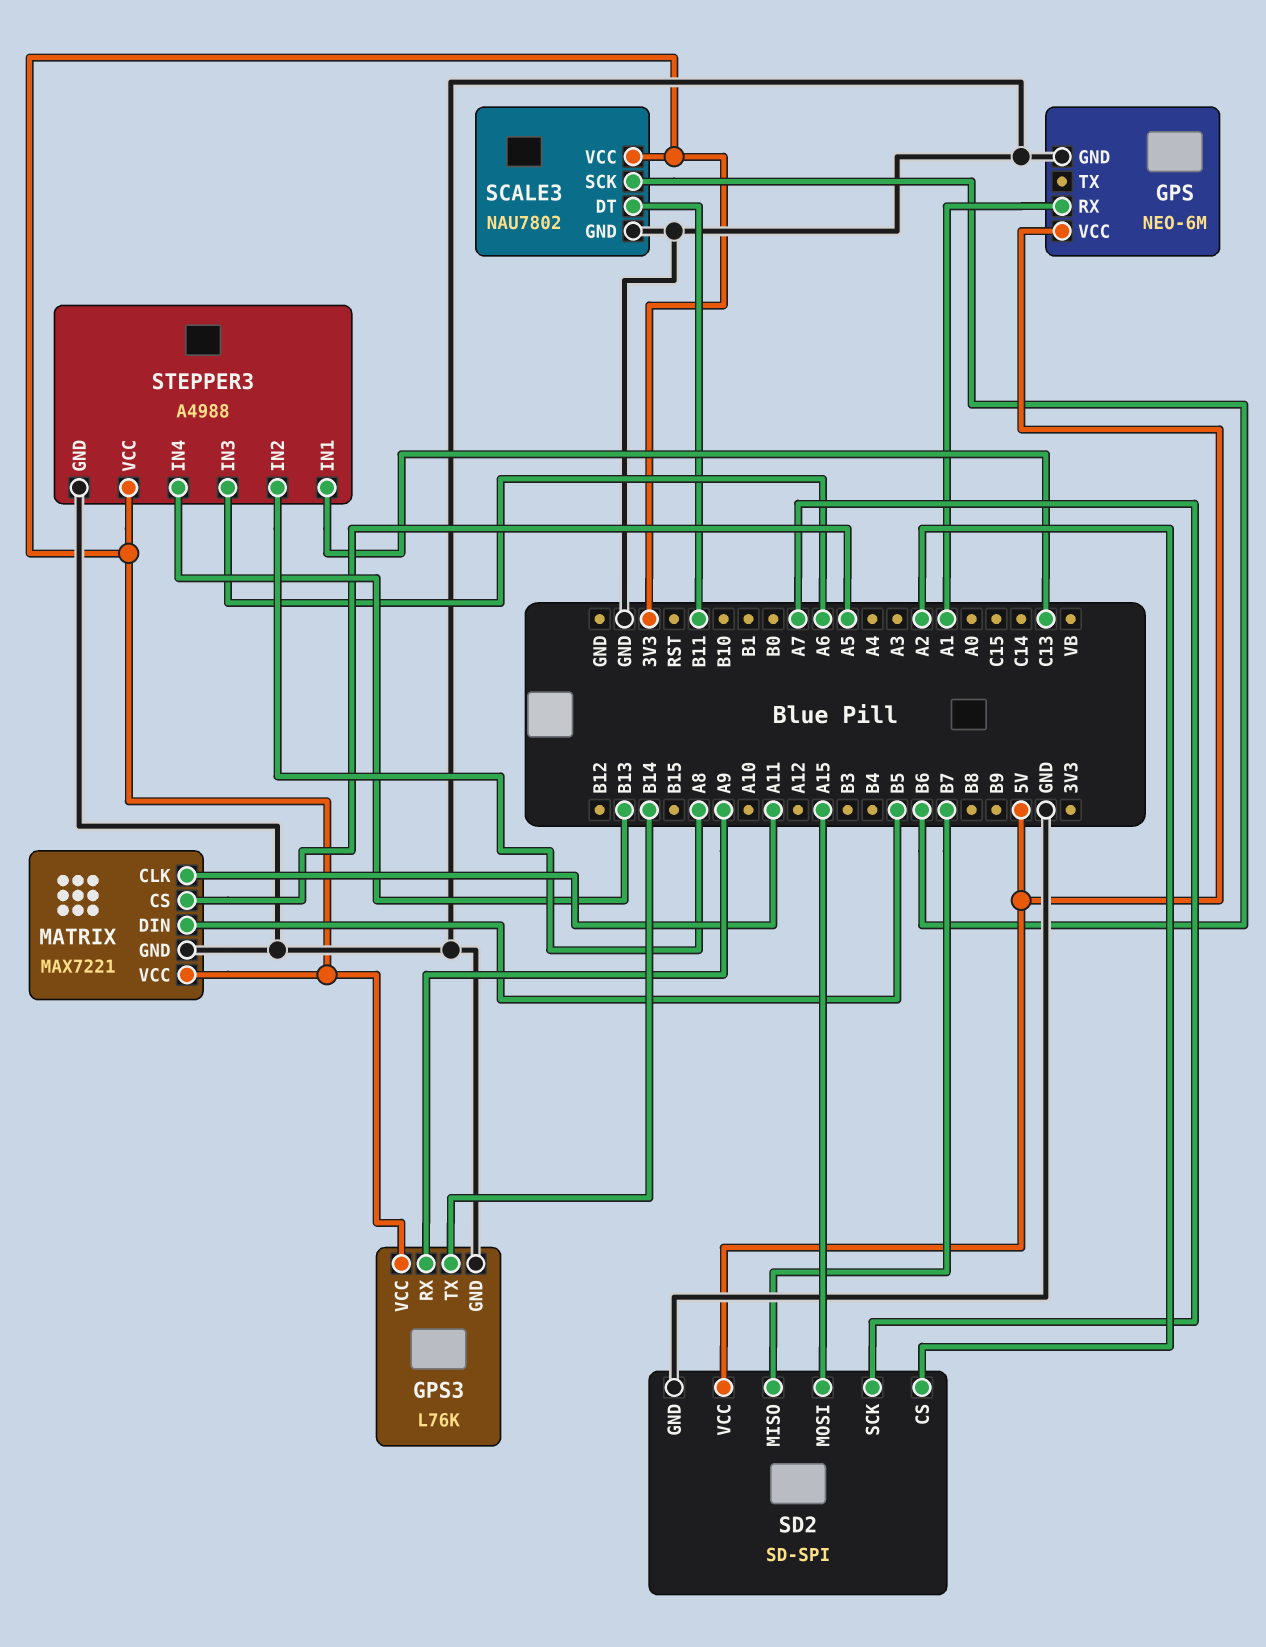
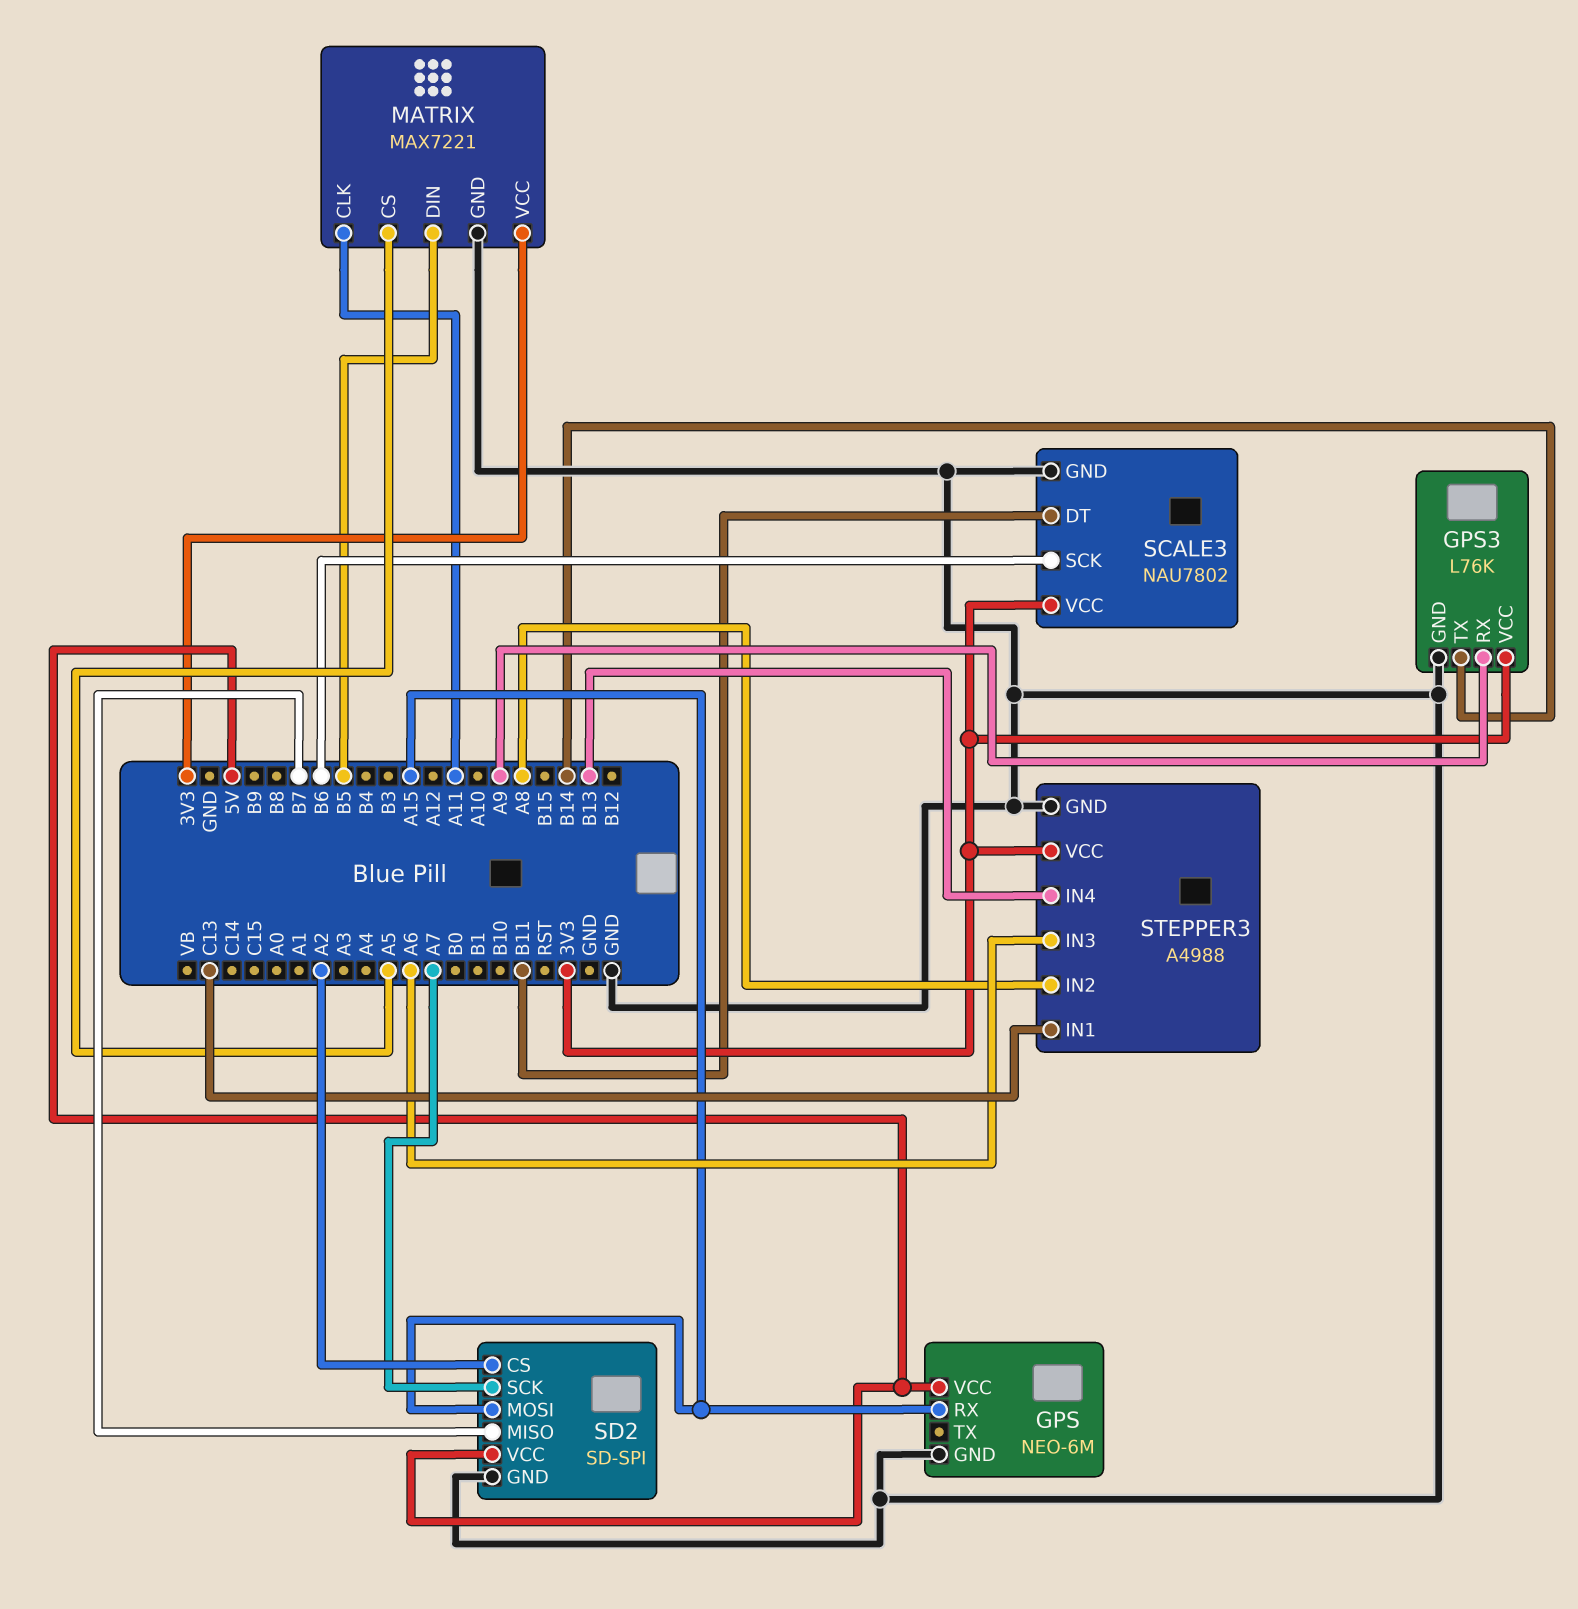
GPS pin RX: A1 -> A15

